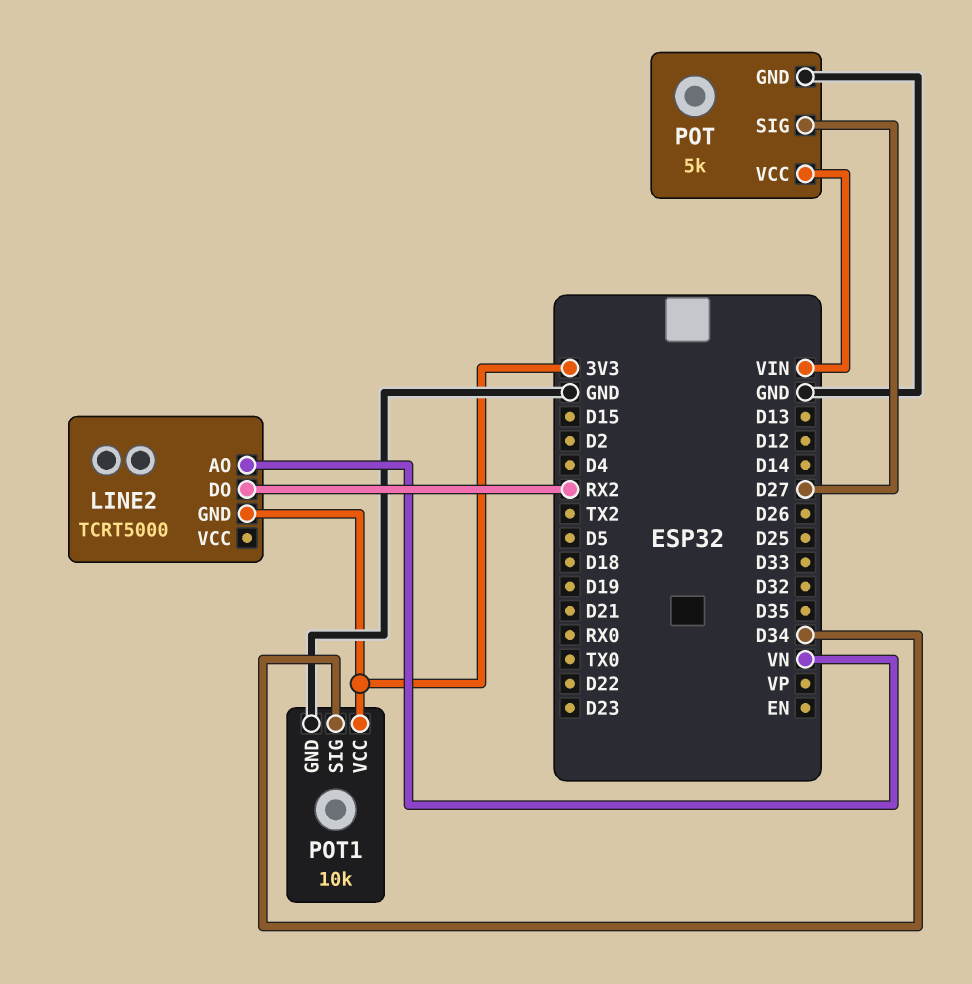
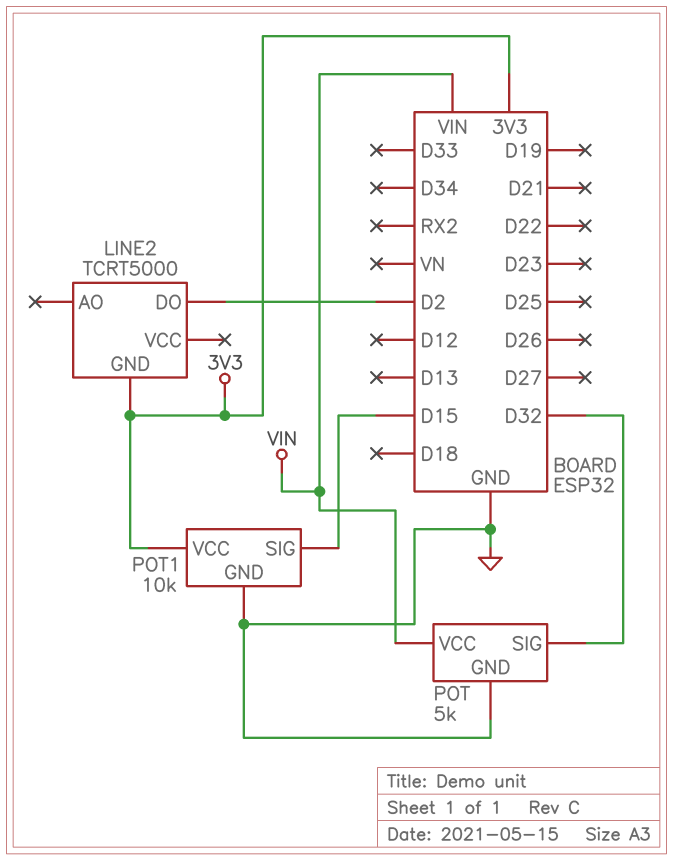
LINE2 pin AO: VN -> none
LINE2 pin DO: RX2 -> D2
POT pin SIG: D27 -> D32
POT1 pin SIG: D34 -> D15

